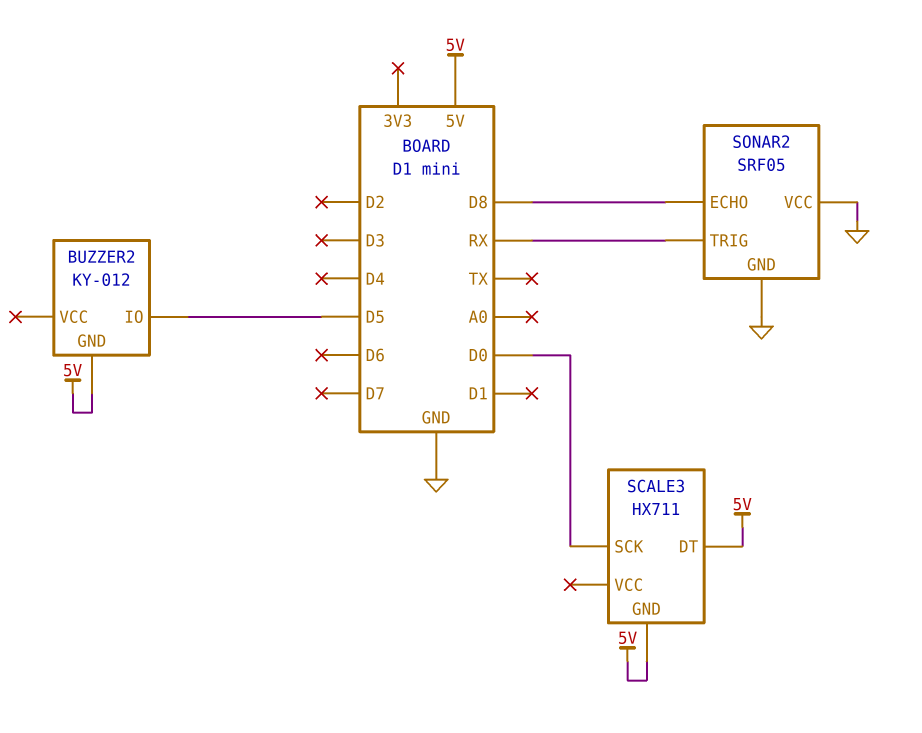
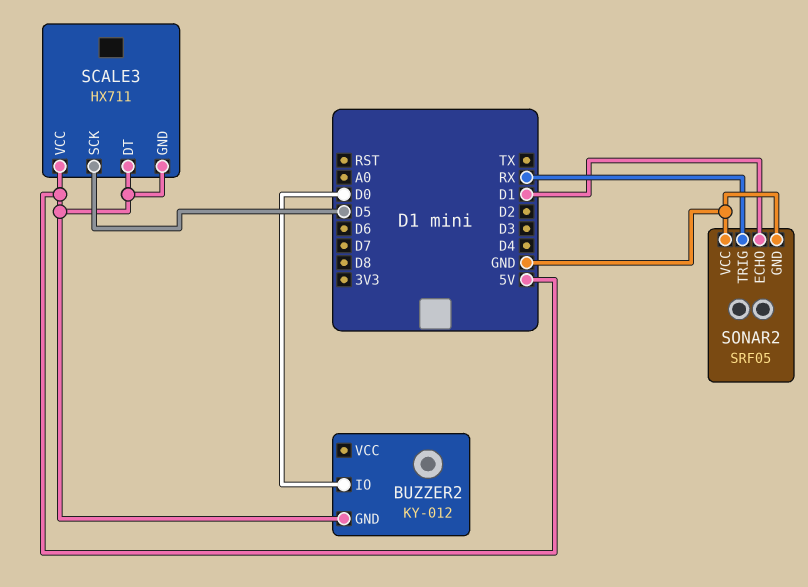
BUZZER2 pin IO: D5 -> D0
SCALE3 pin SCK: D0 -> D5
SCALE3 pin VCC: none -> 5V
SONAR2 pin ECHO: D8 -> D1

